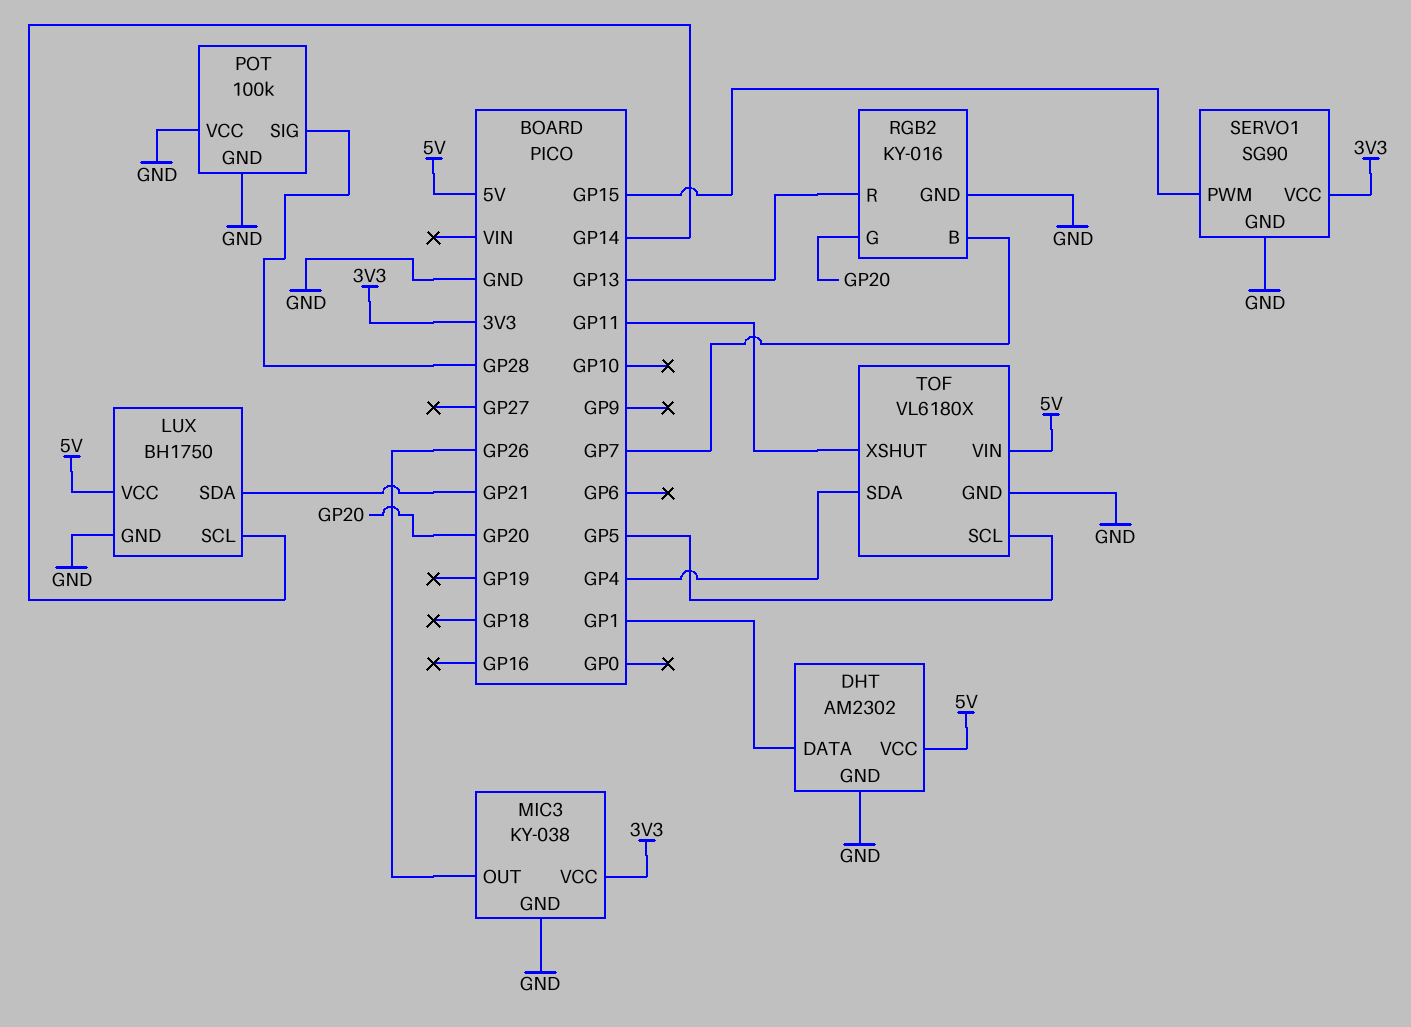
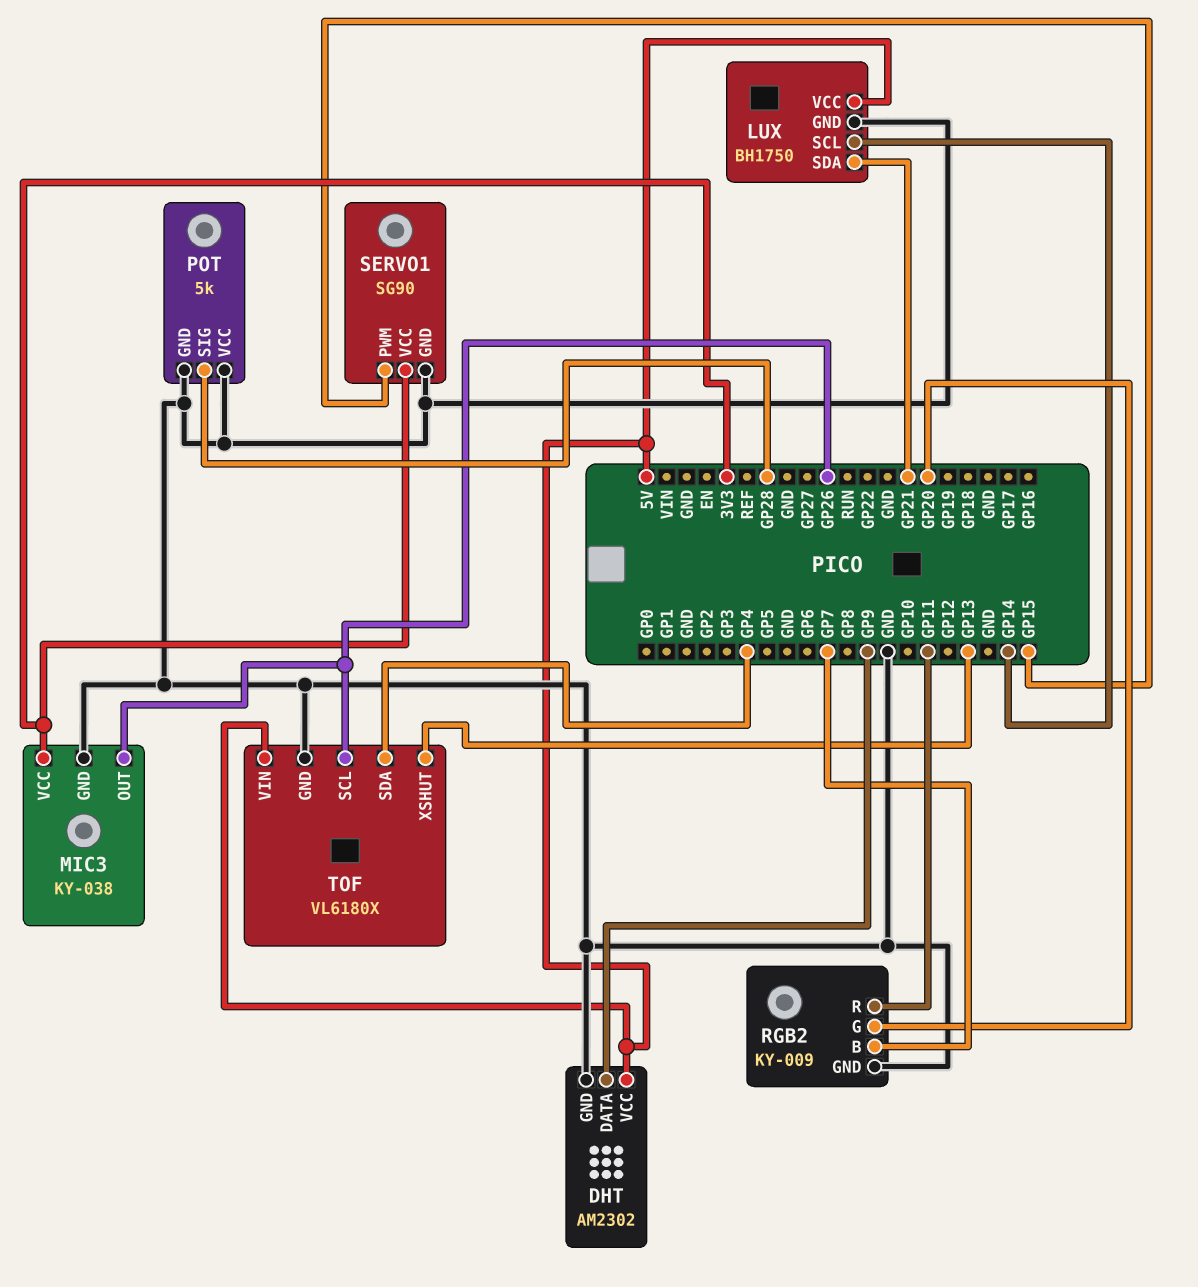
DHT pin DATA: GP1 -> GP9
POT: 100k -> 5k
RGB2: KY-016 -> KY-009
RGB2 pin R: GP13 -> GP11
TOF pin SCL: GP5 -> GP26
TOF pin XSHUT: GP11 -> GP13

